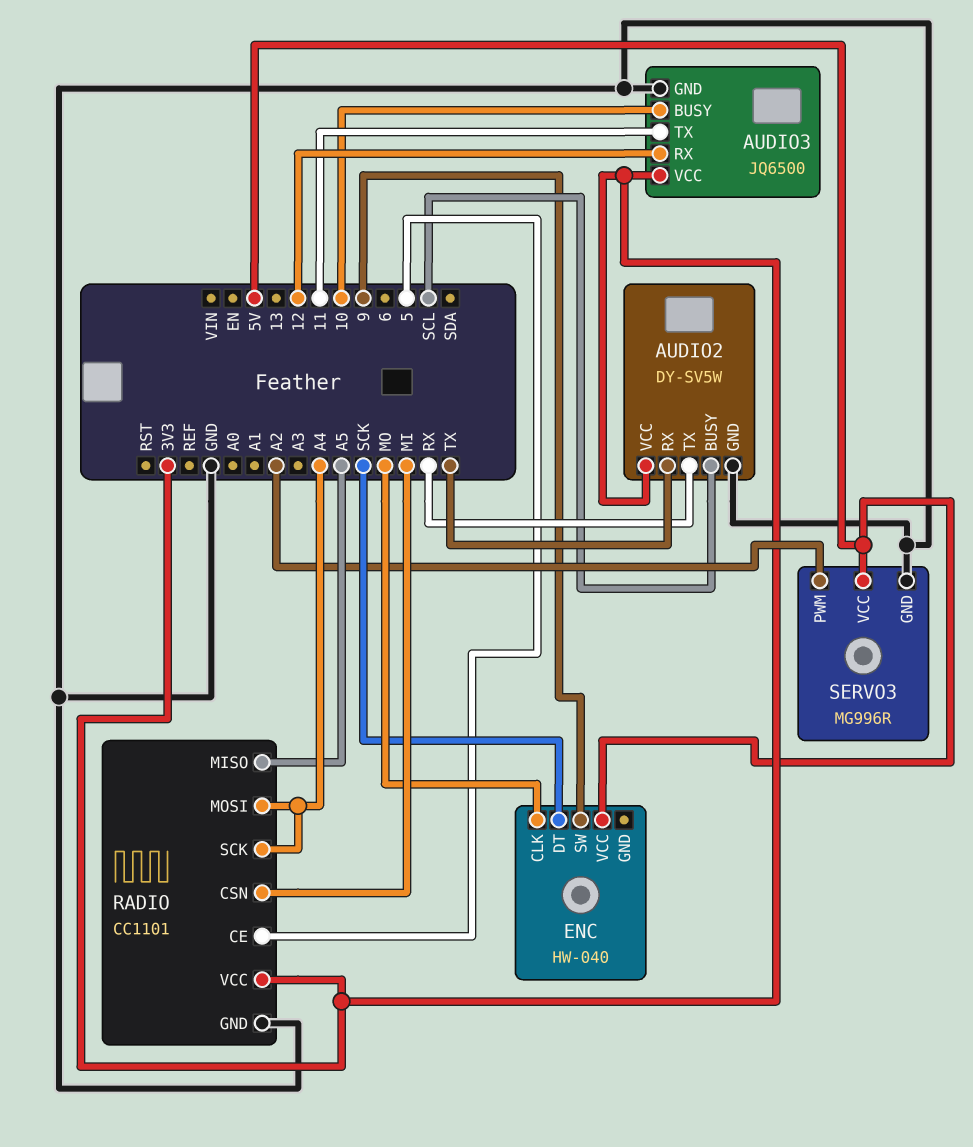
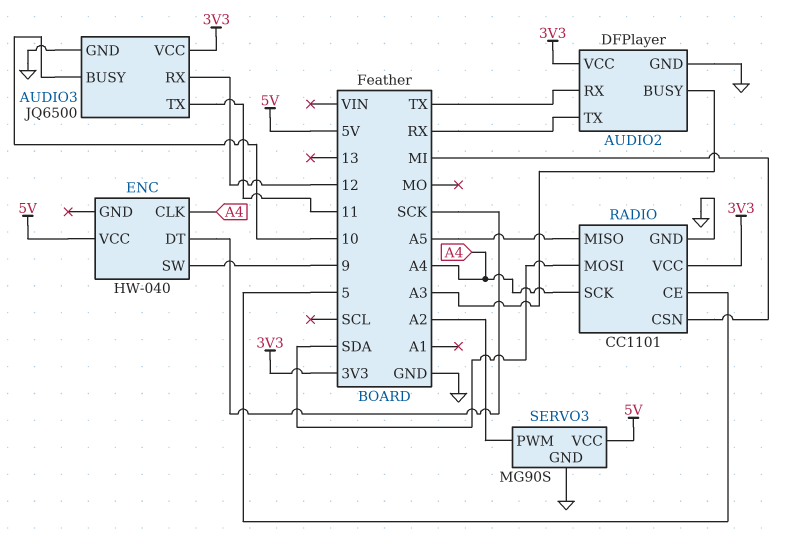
AUDIO2: DY-SV5W -> DFPlayer
AUDIO2 pin BUSY: SCL -> A3
ENC pin CLK: MO -> A4
RADIO pin MOSI: A4 -> SDA
SERVO3: MG996R -> MG90S

